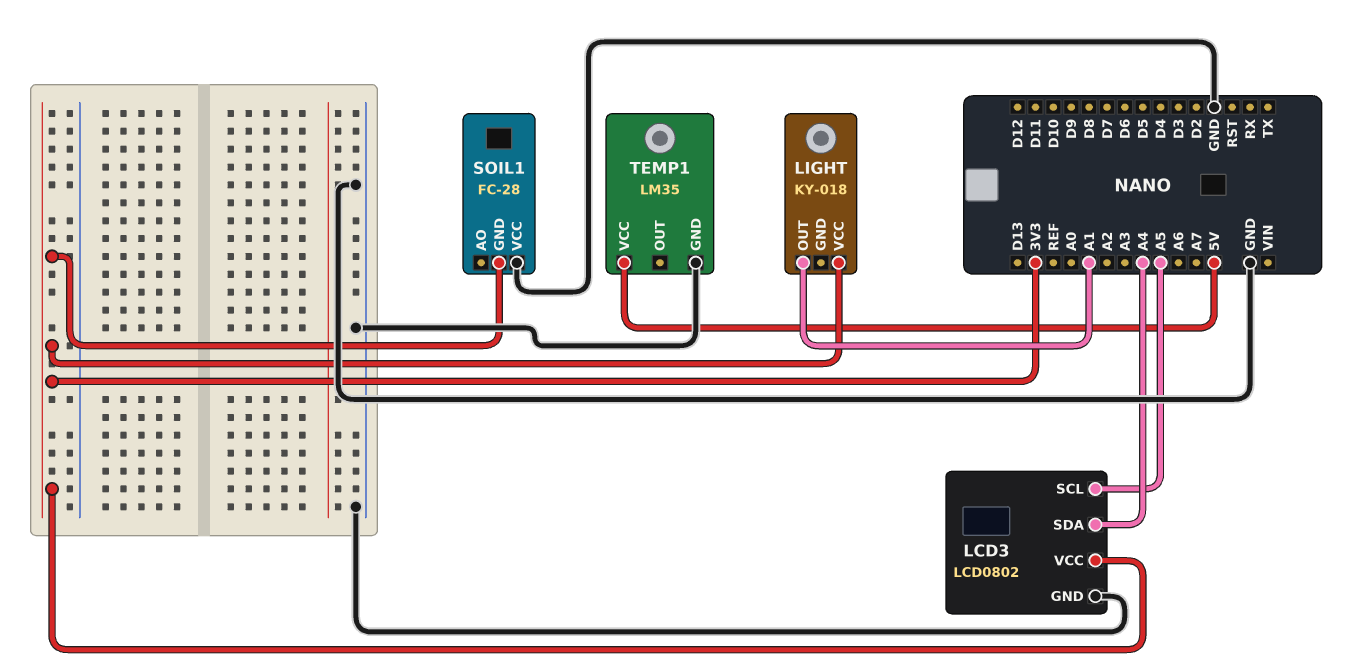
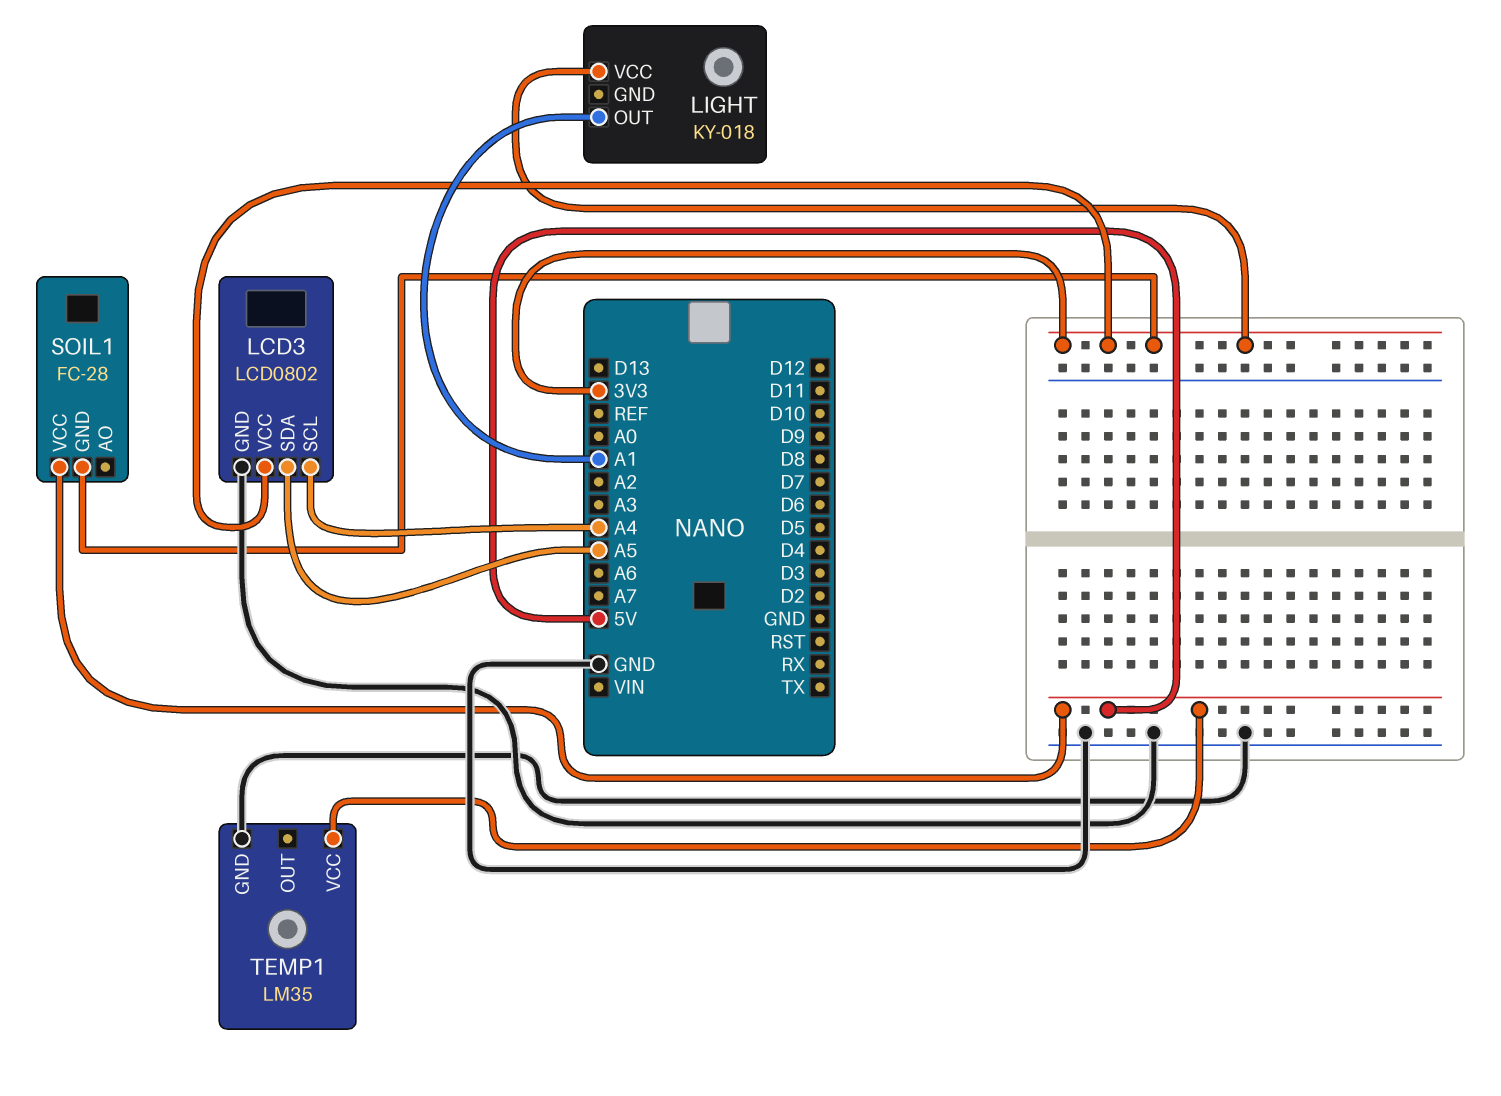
LCD3 pin SCL: A5 -> A4
LCD3 pin SDA: A4 -> A5
SOIL1 pin VCC: GND -> 5V

